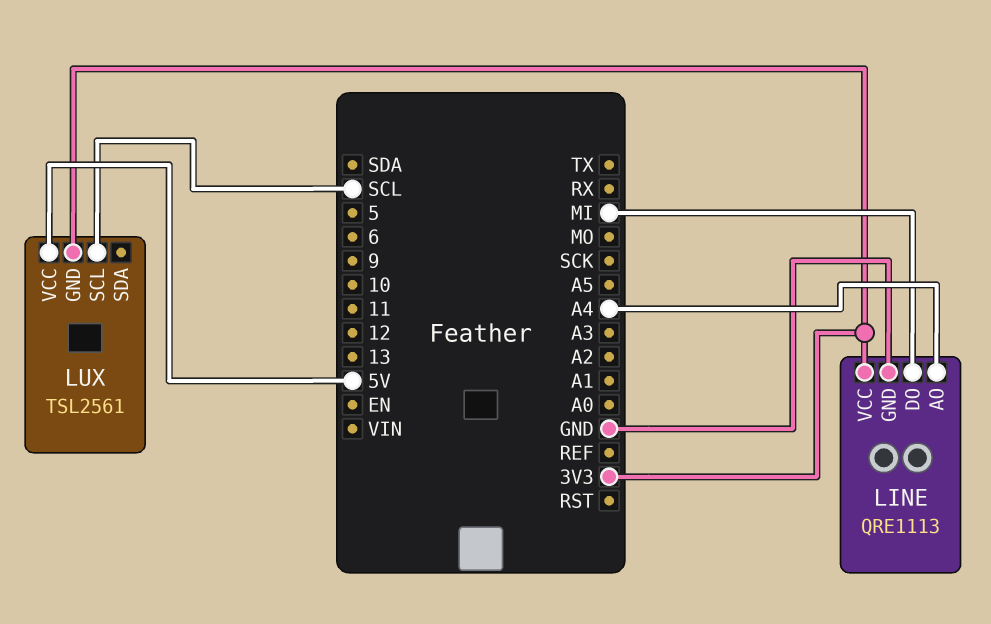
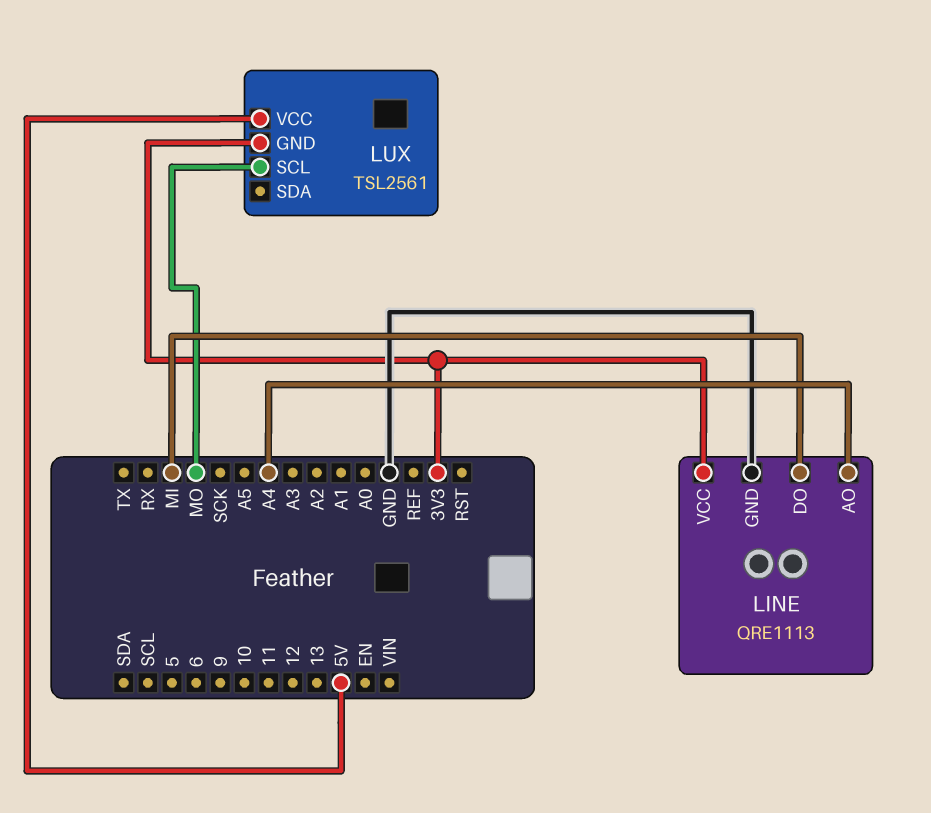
LUX pin SCL: SCL -> MO

